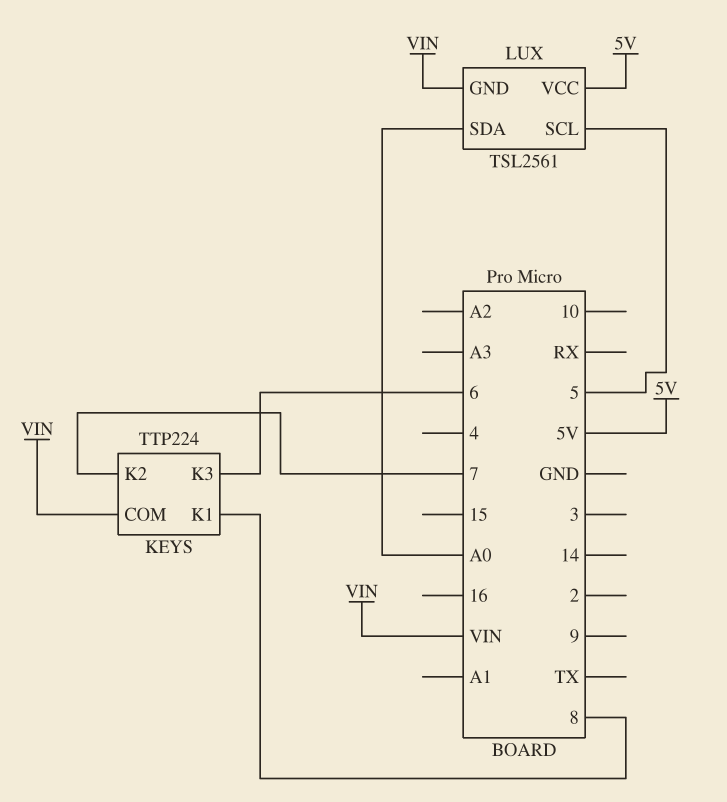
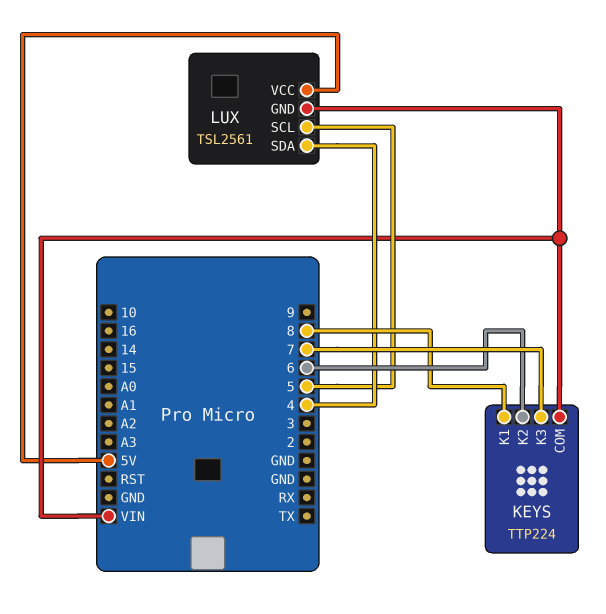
KEYS pin K2: 7 -> 6
KEYS pin K3: 6 -> 7
LUX pin SDA: A0 -> 4

